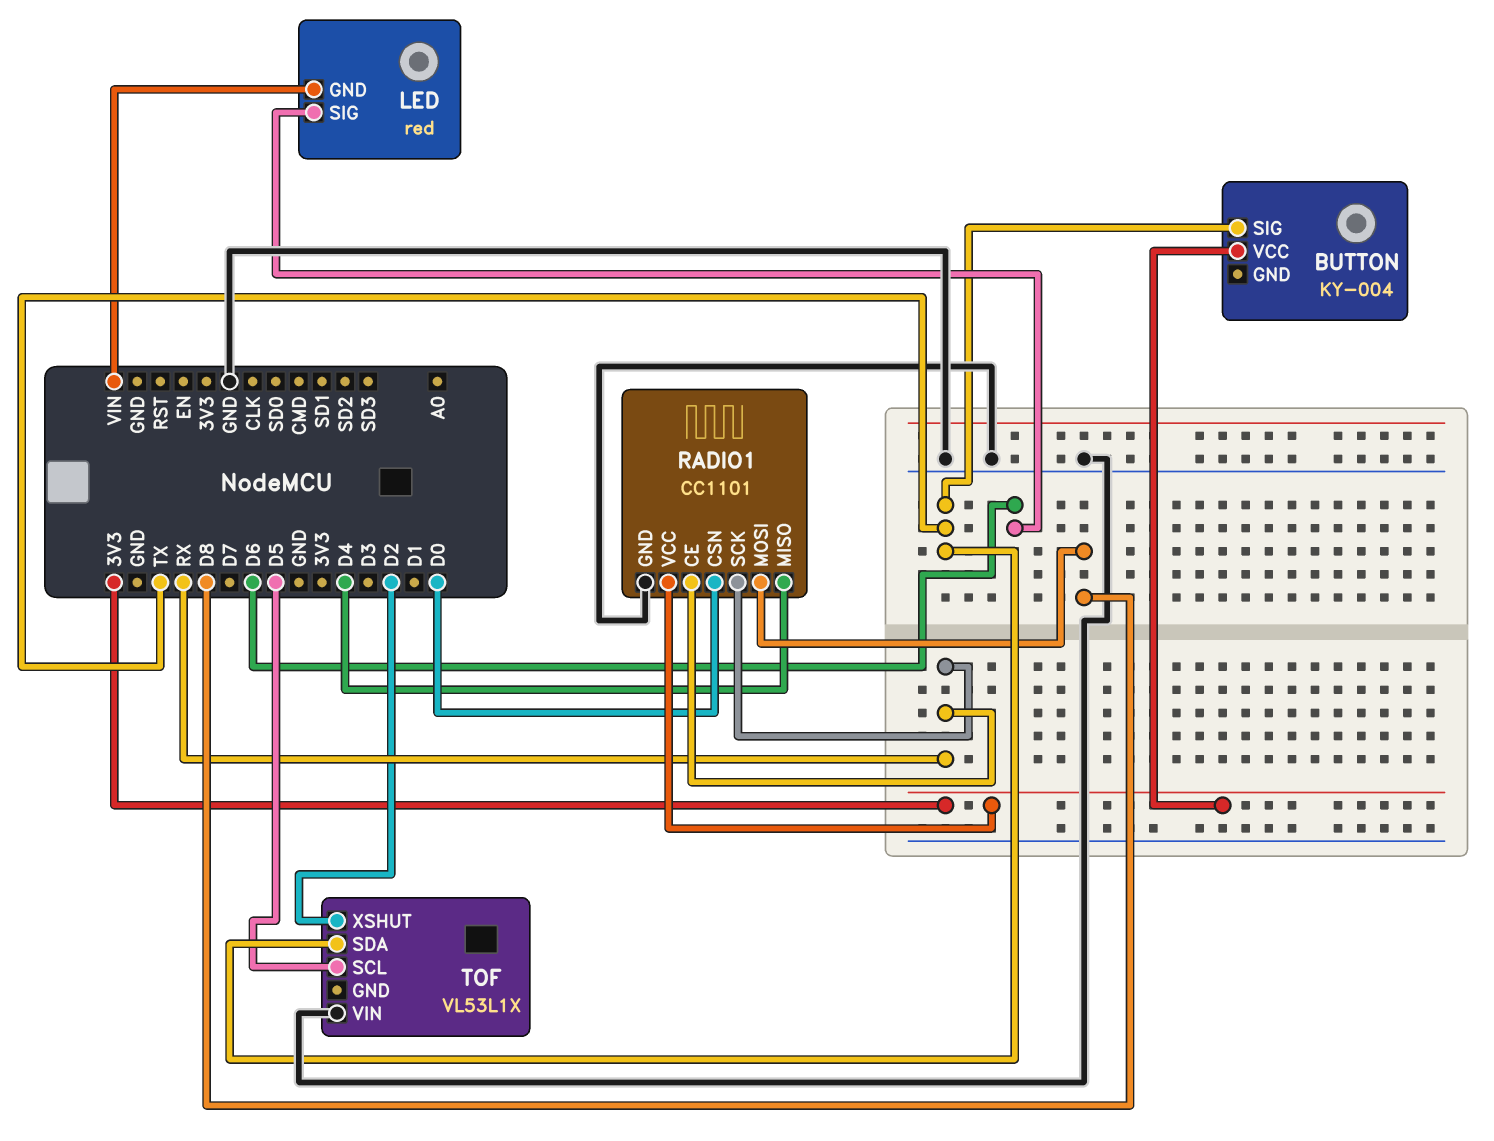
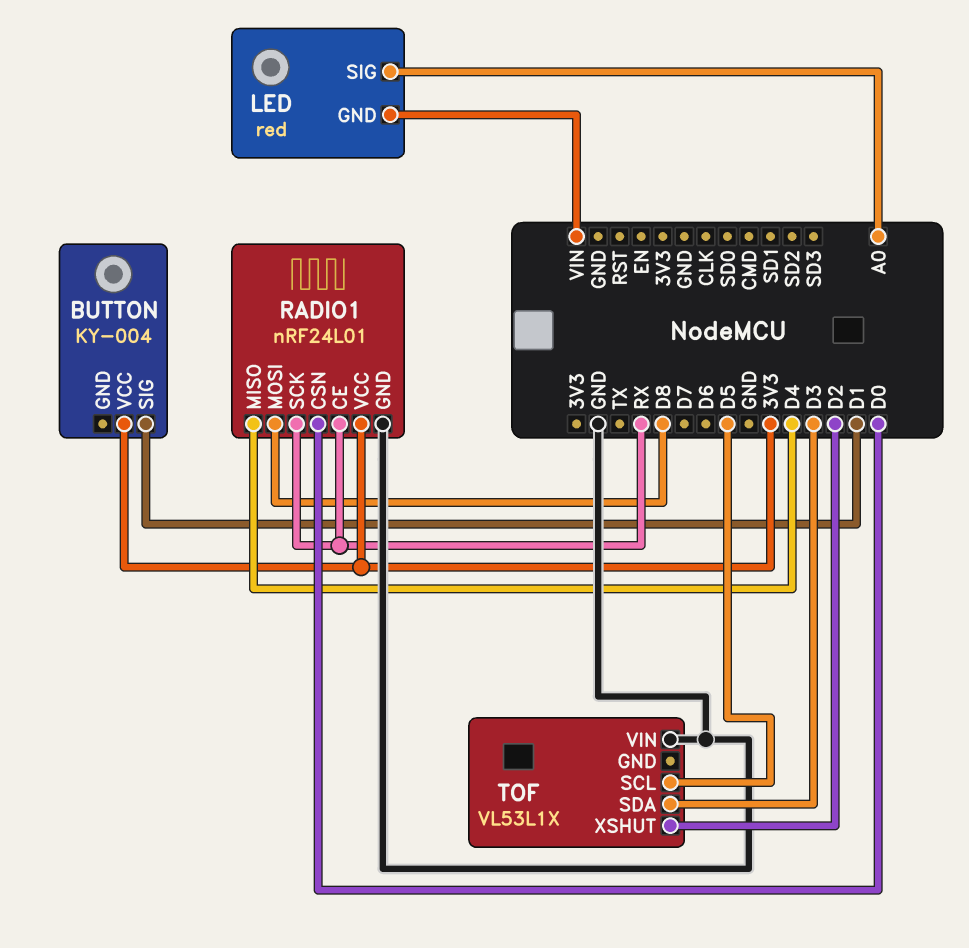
BUTTON pin SIG: TX -> D1
LED pin SIG: D6 -> A0
RADIO1: CC1101 -> nRF24L01
TOF pin SDA: TX -> D3

